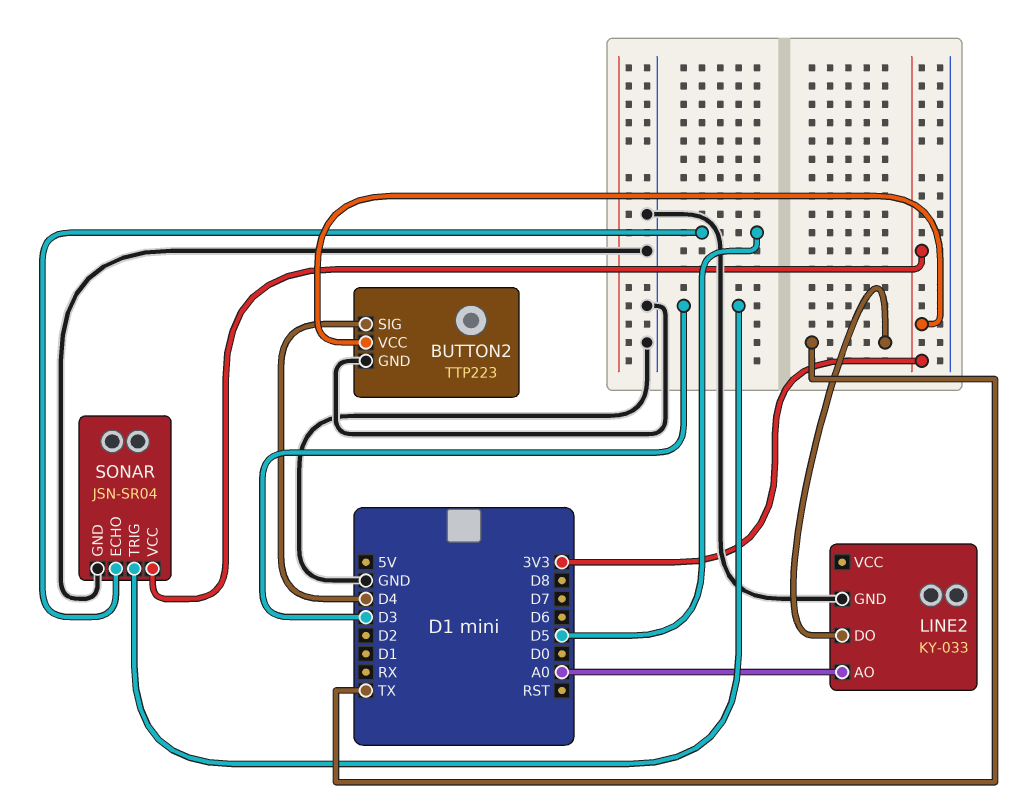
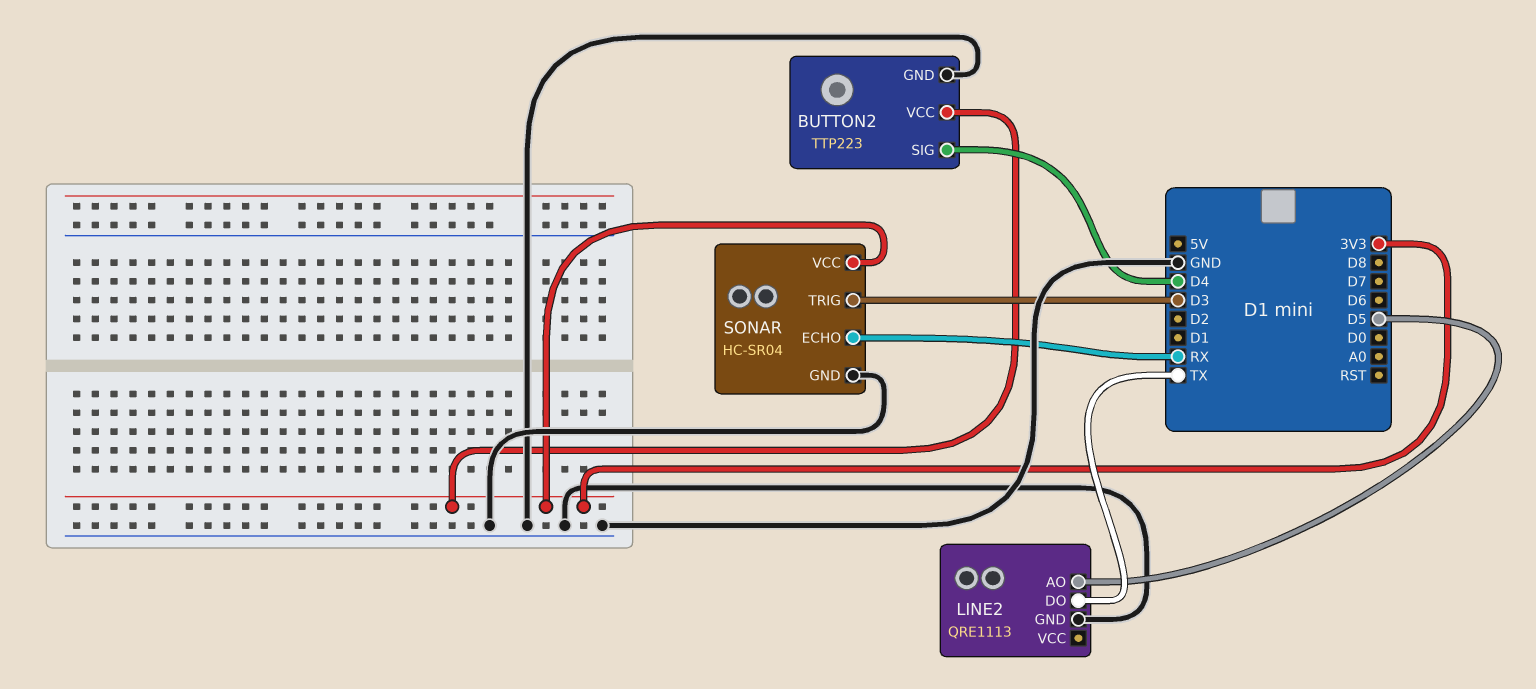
LINE2: KY-033 -> QRE1113
LINE2 pin AO: A0 -> D5
SONAR: JSN-SR04 -> HC-SR04
SONAR pin ECHO: D5 -> RX

